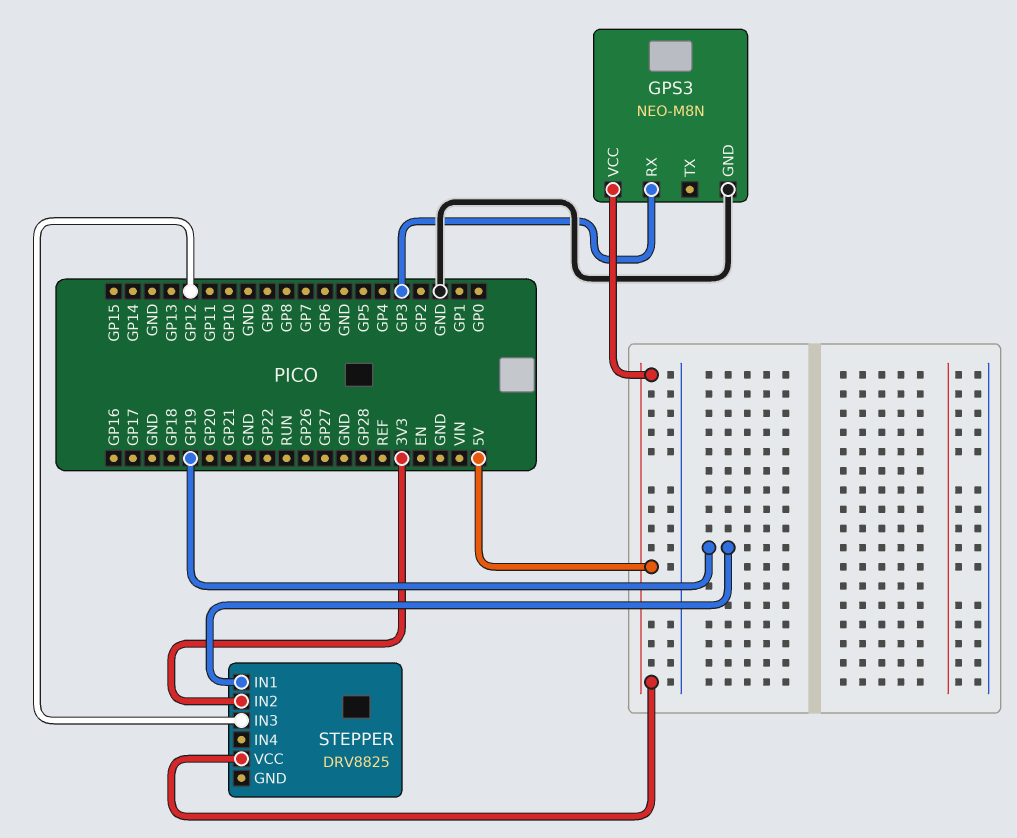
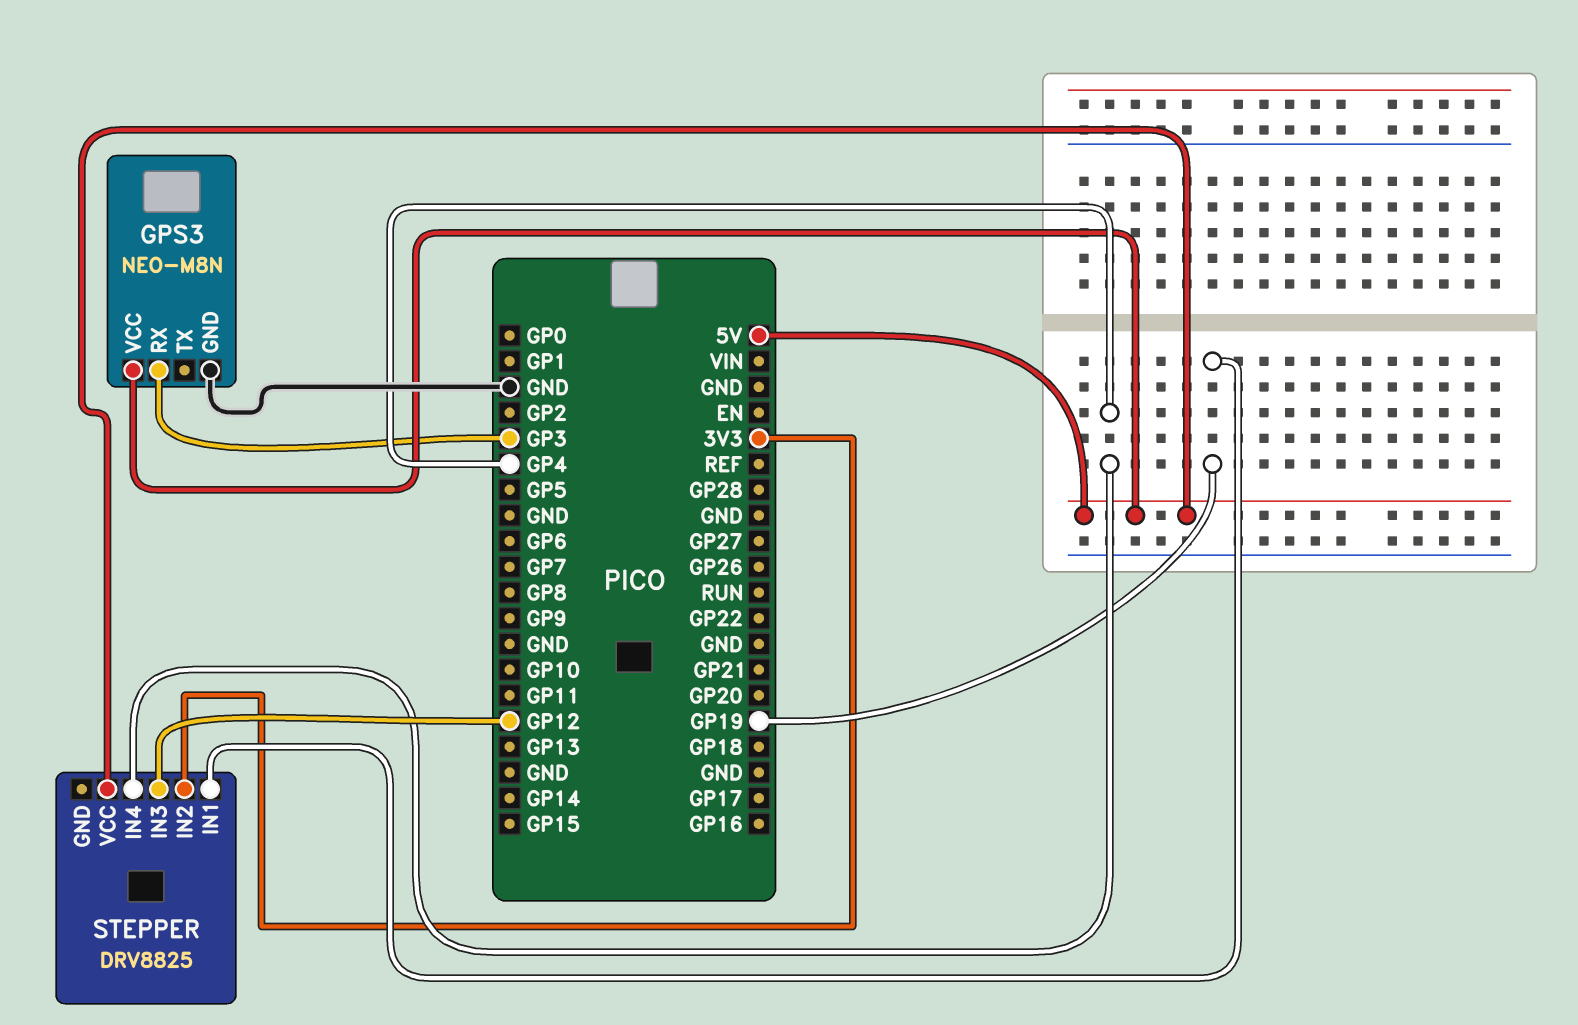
STEPPER pin IN4: none -> GP4

